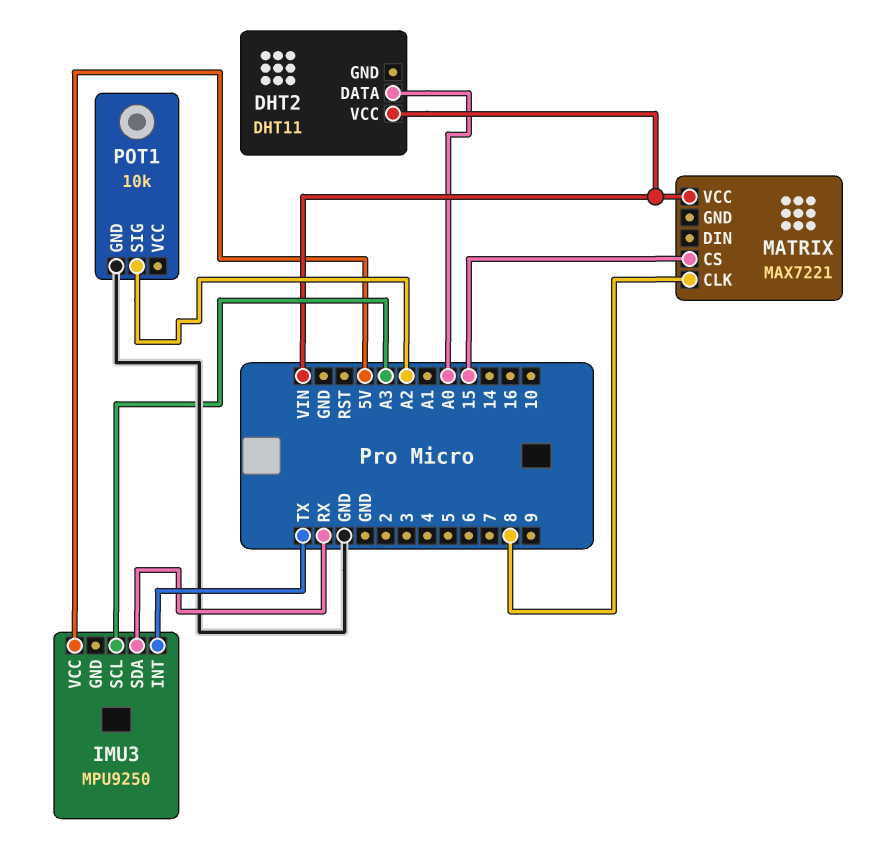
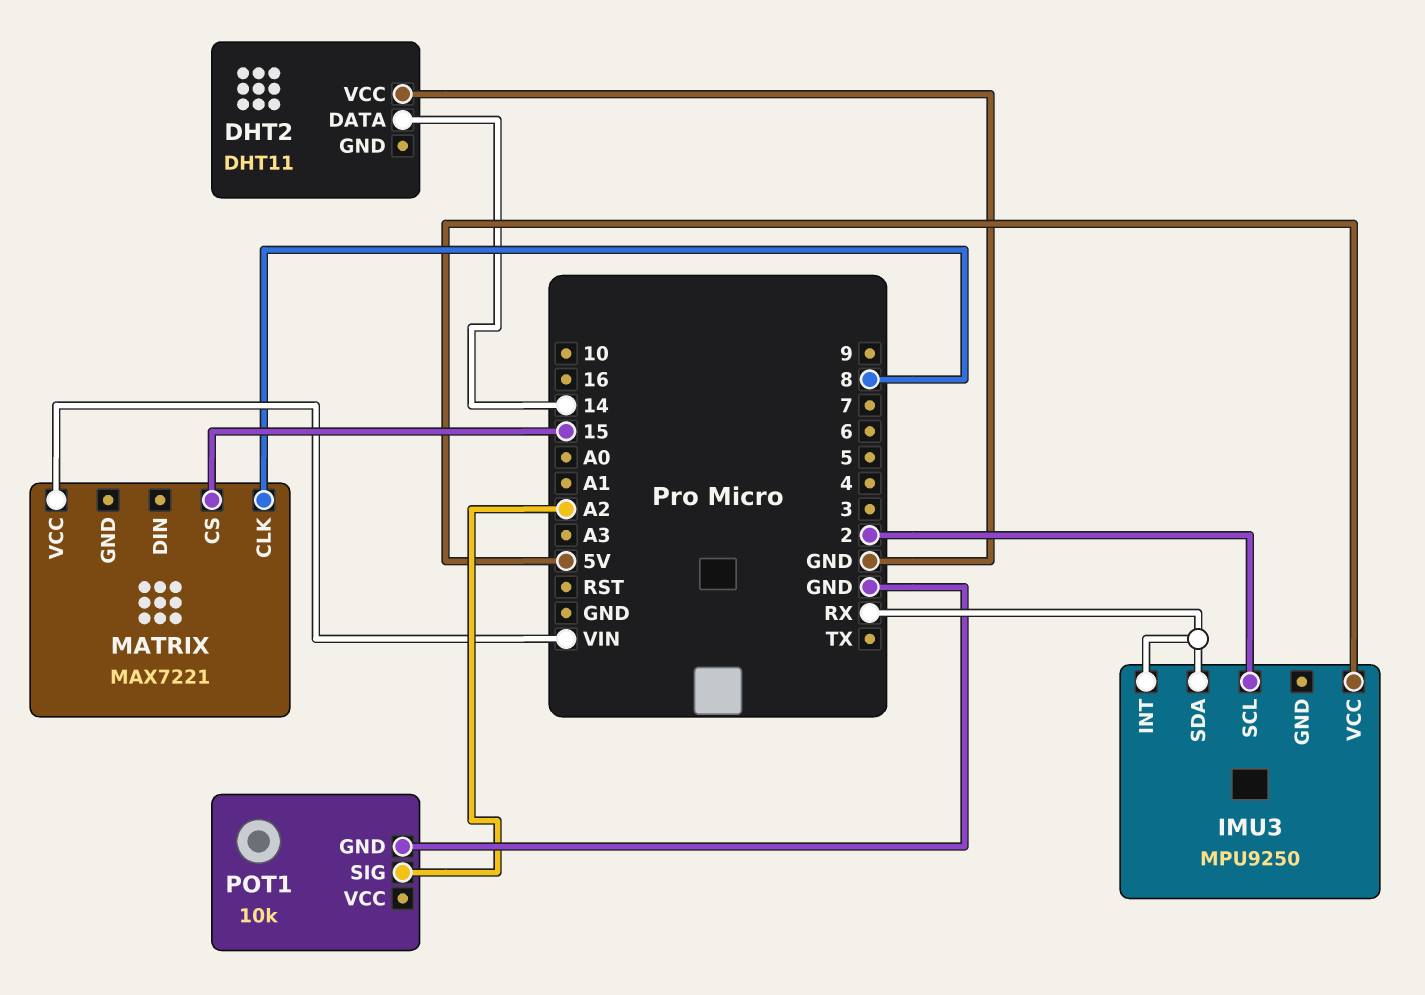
DHT2 pin DATA: A0 -> 14
DHT2 pin VCC: VIN -> GND
IMU3 pin INT: TX -> RX
IMU3 pin SCL: A3 -> 2

